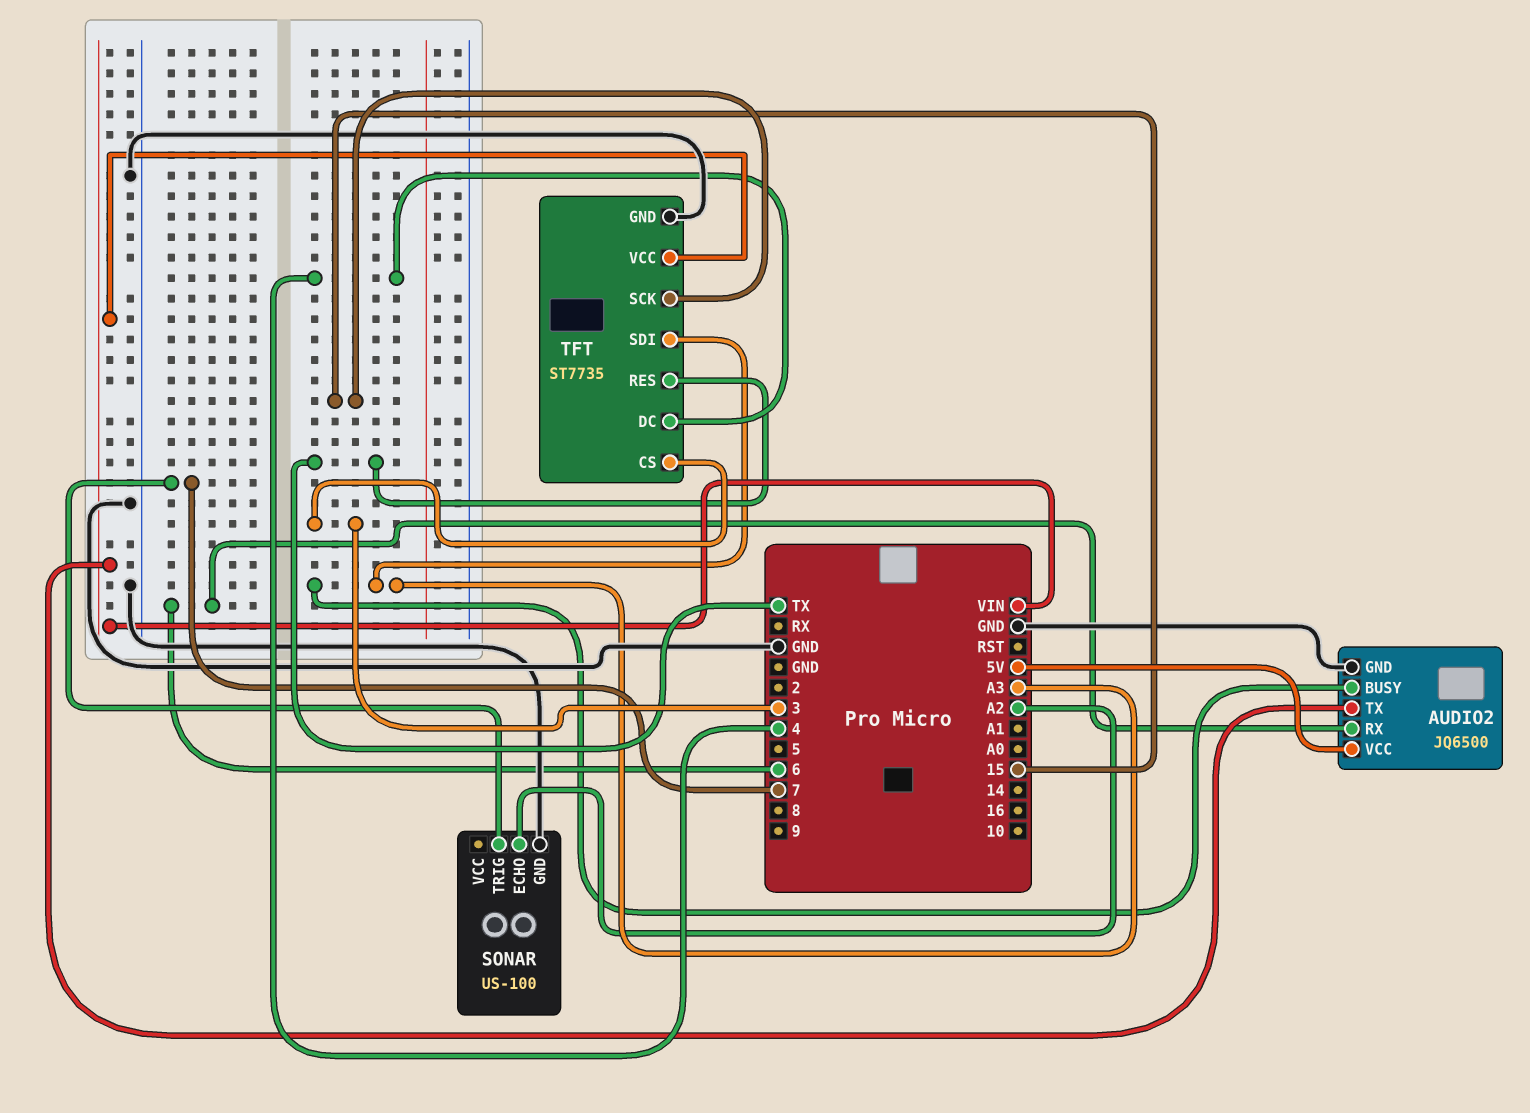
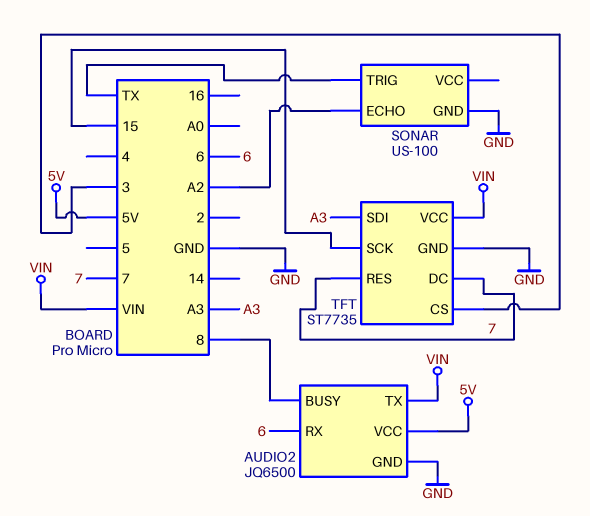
AUDIO2 pin BUSY: A3 -> 8
SONAR pin TRIG: 7 -> TX
TFT pin DC: 4 -> 7
TFT pin RES: TX -> 7

